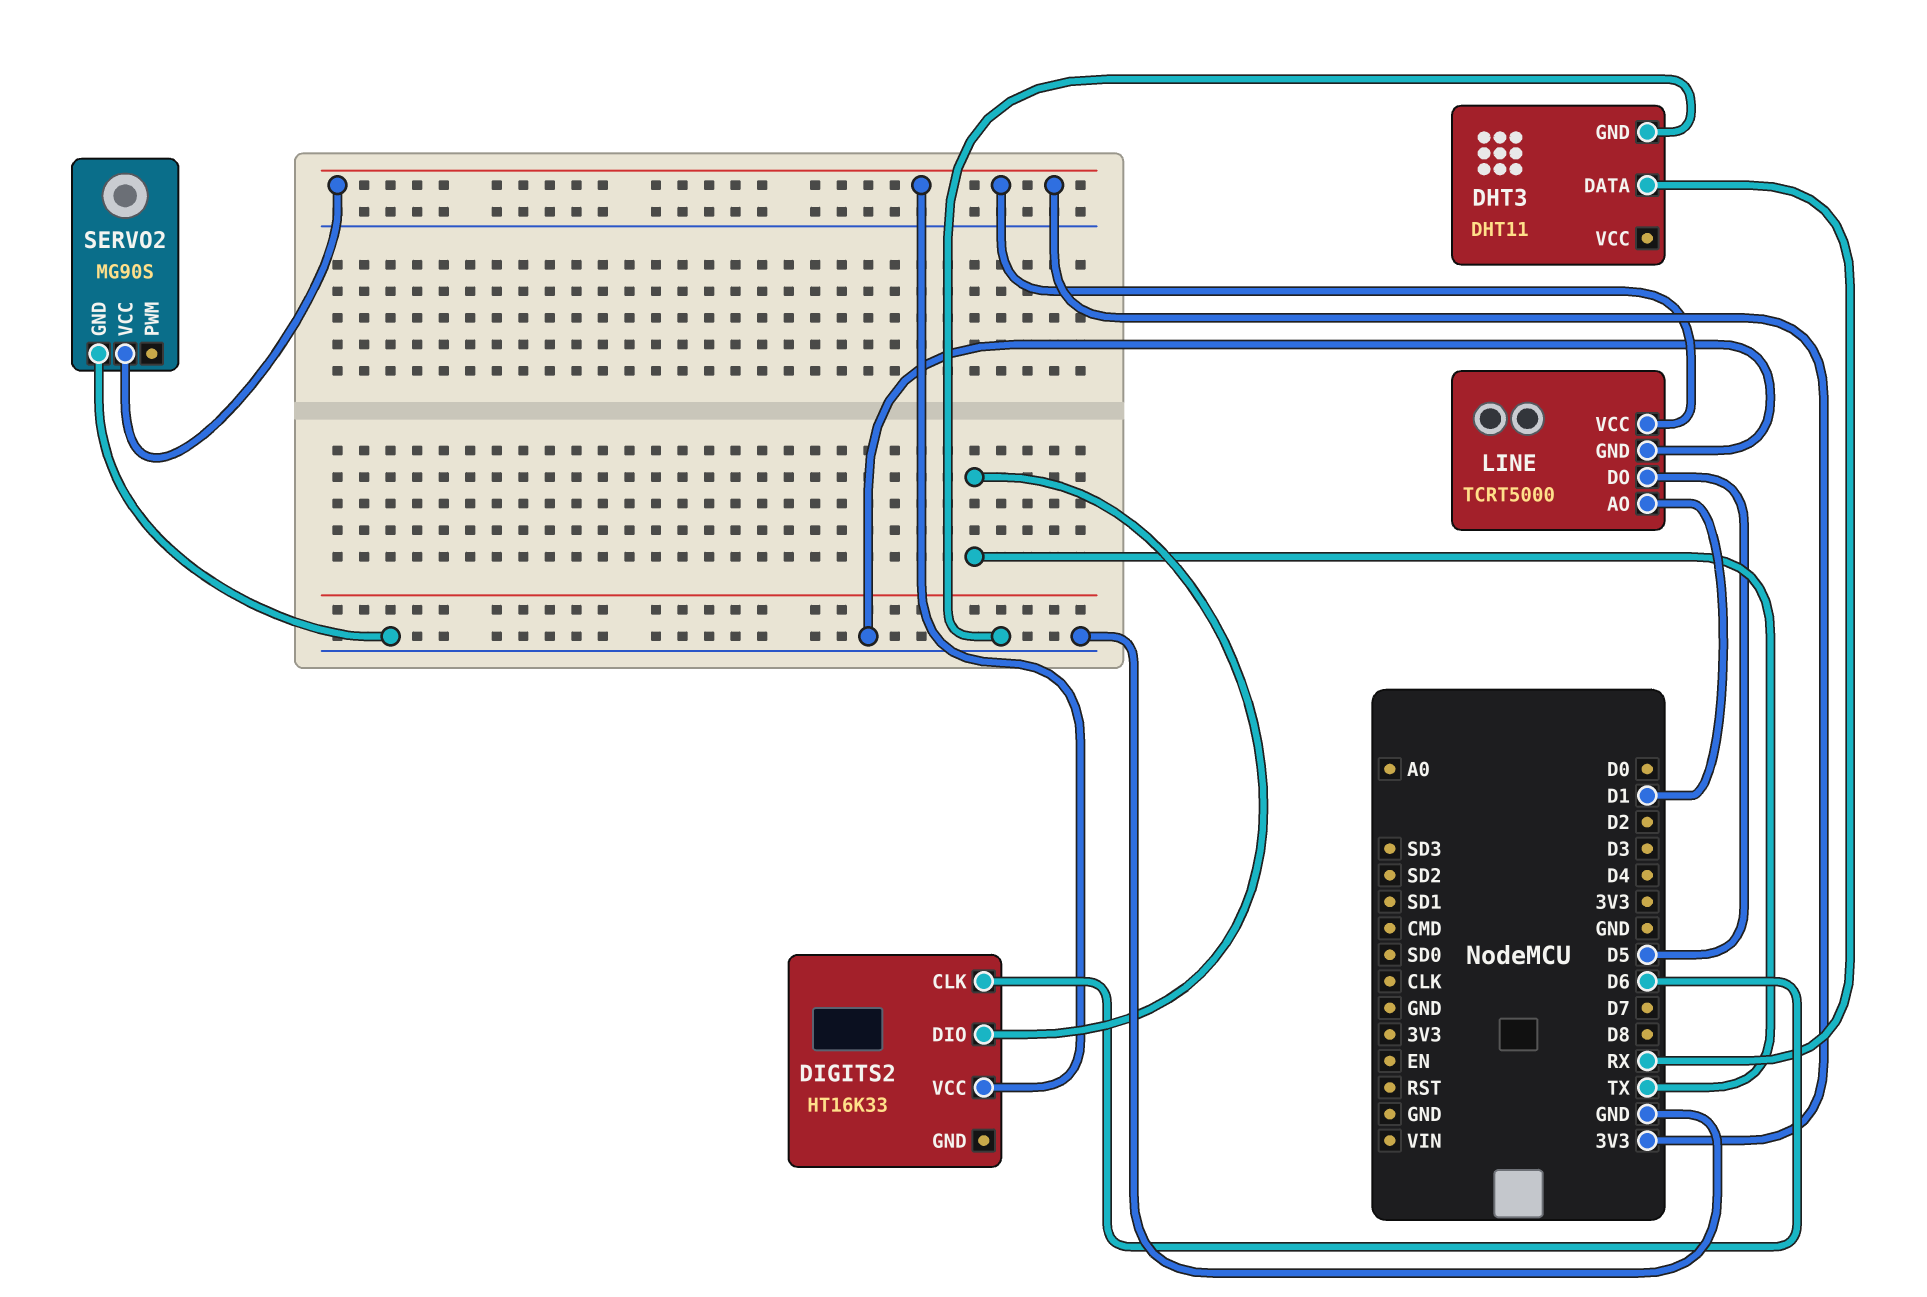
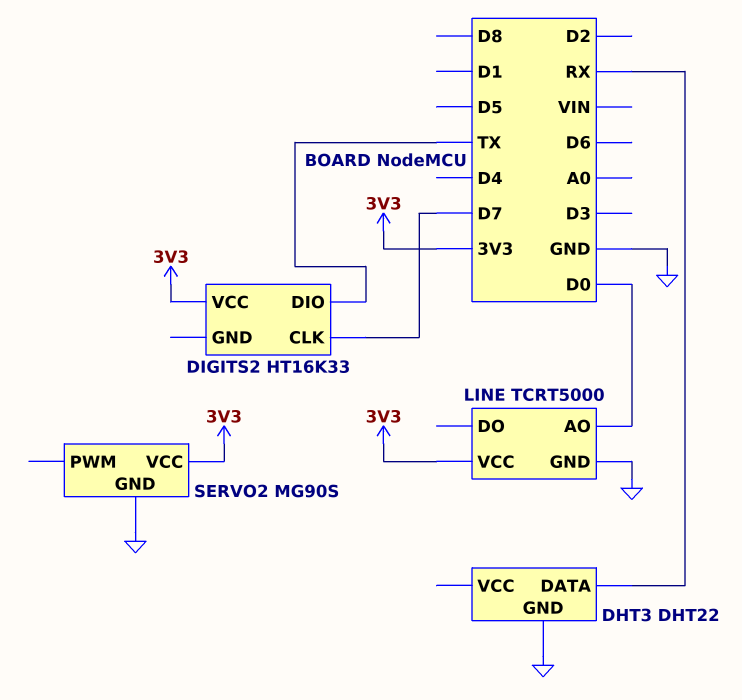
DHT3: DHT11 -> DHT22
DIGITS2 pin CLK: D6 -> D7
LINE pin AO: D1 -> D0
LINE pin DO: D5 -> none

